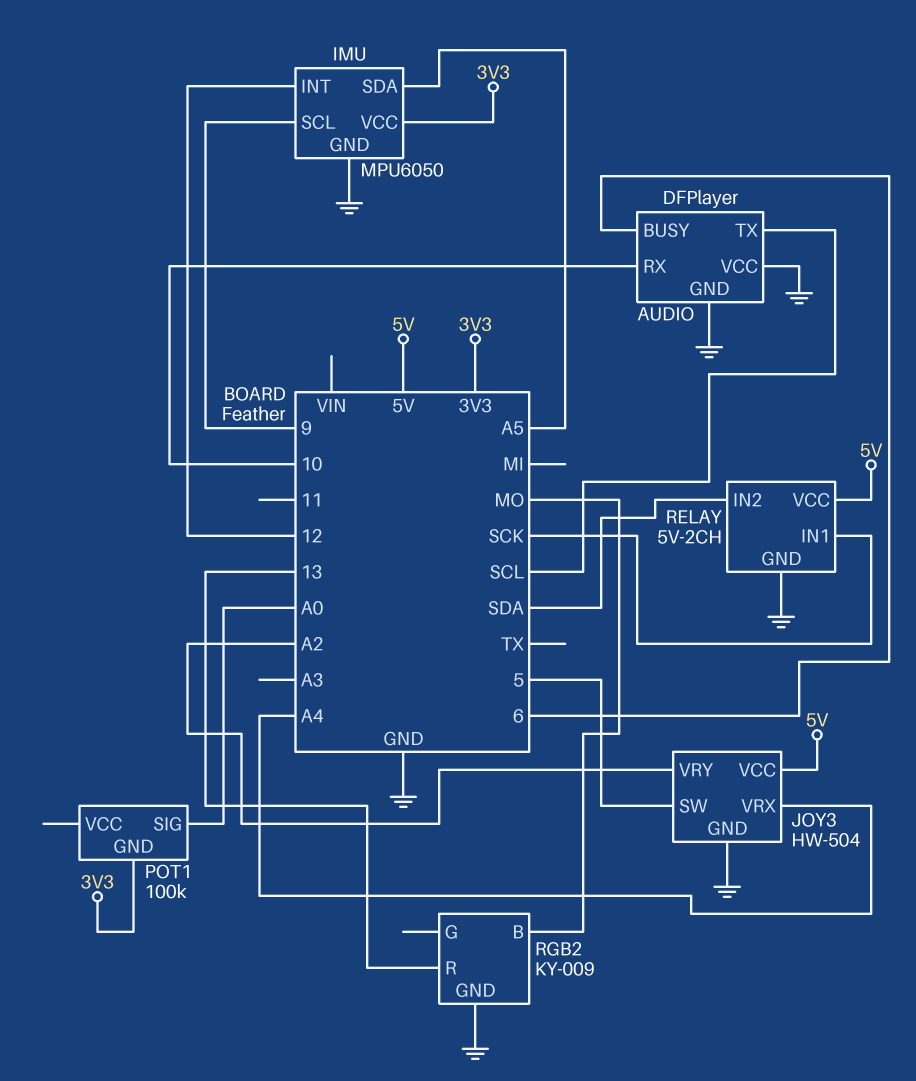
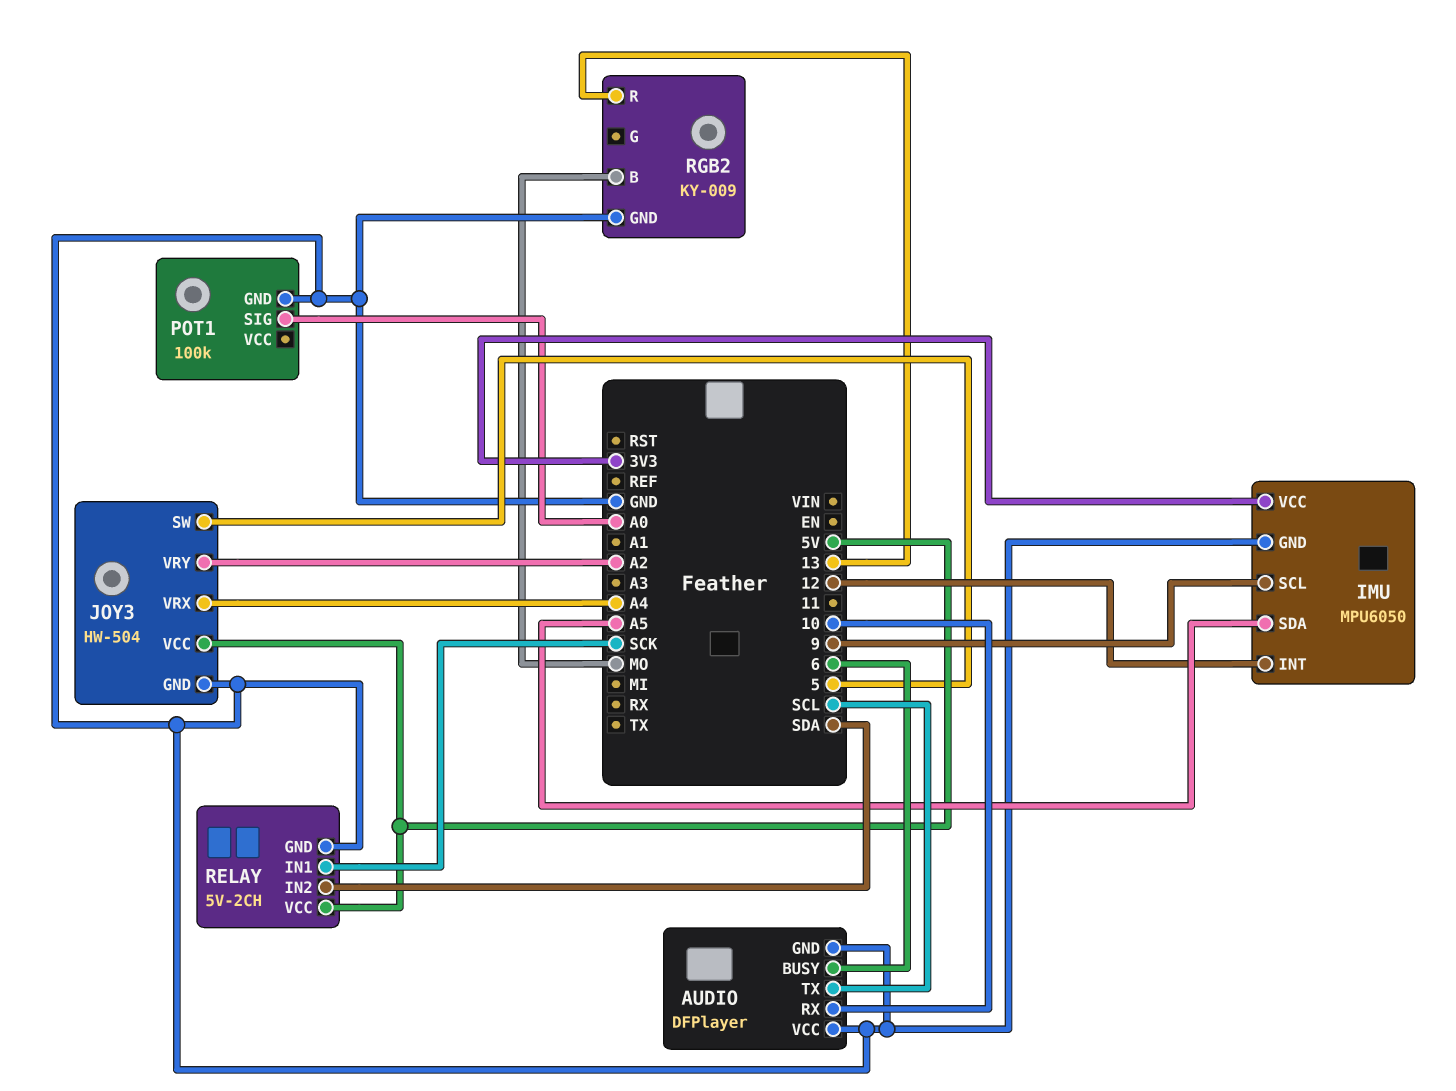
POT1 pin GND: 3V3 -> GND

